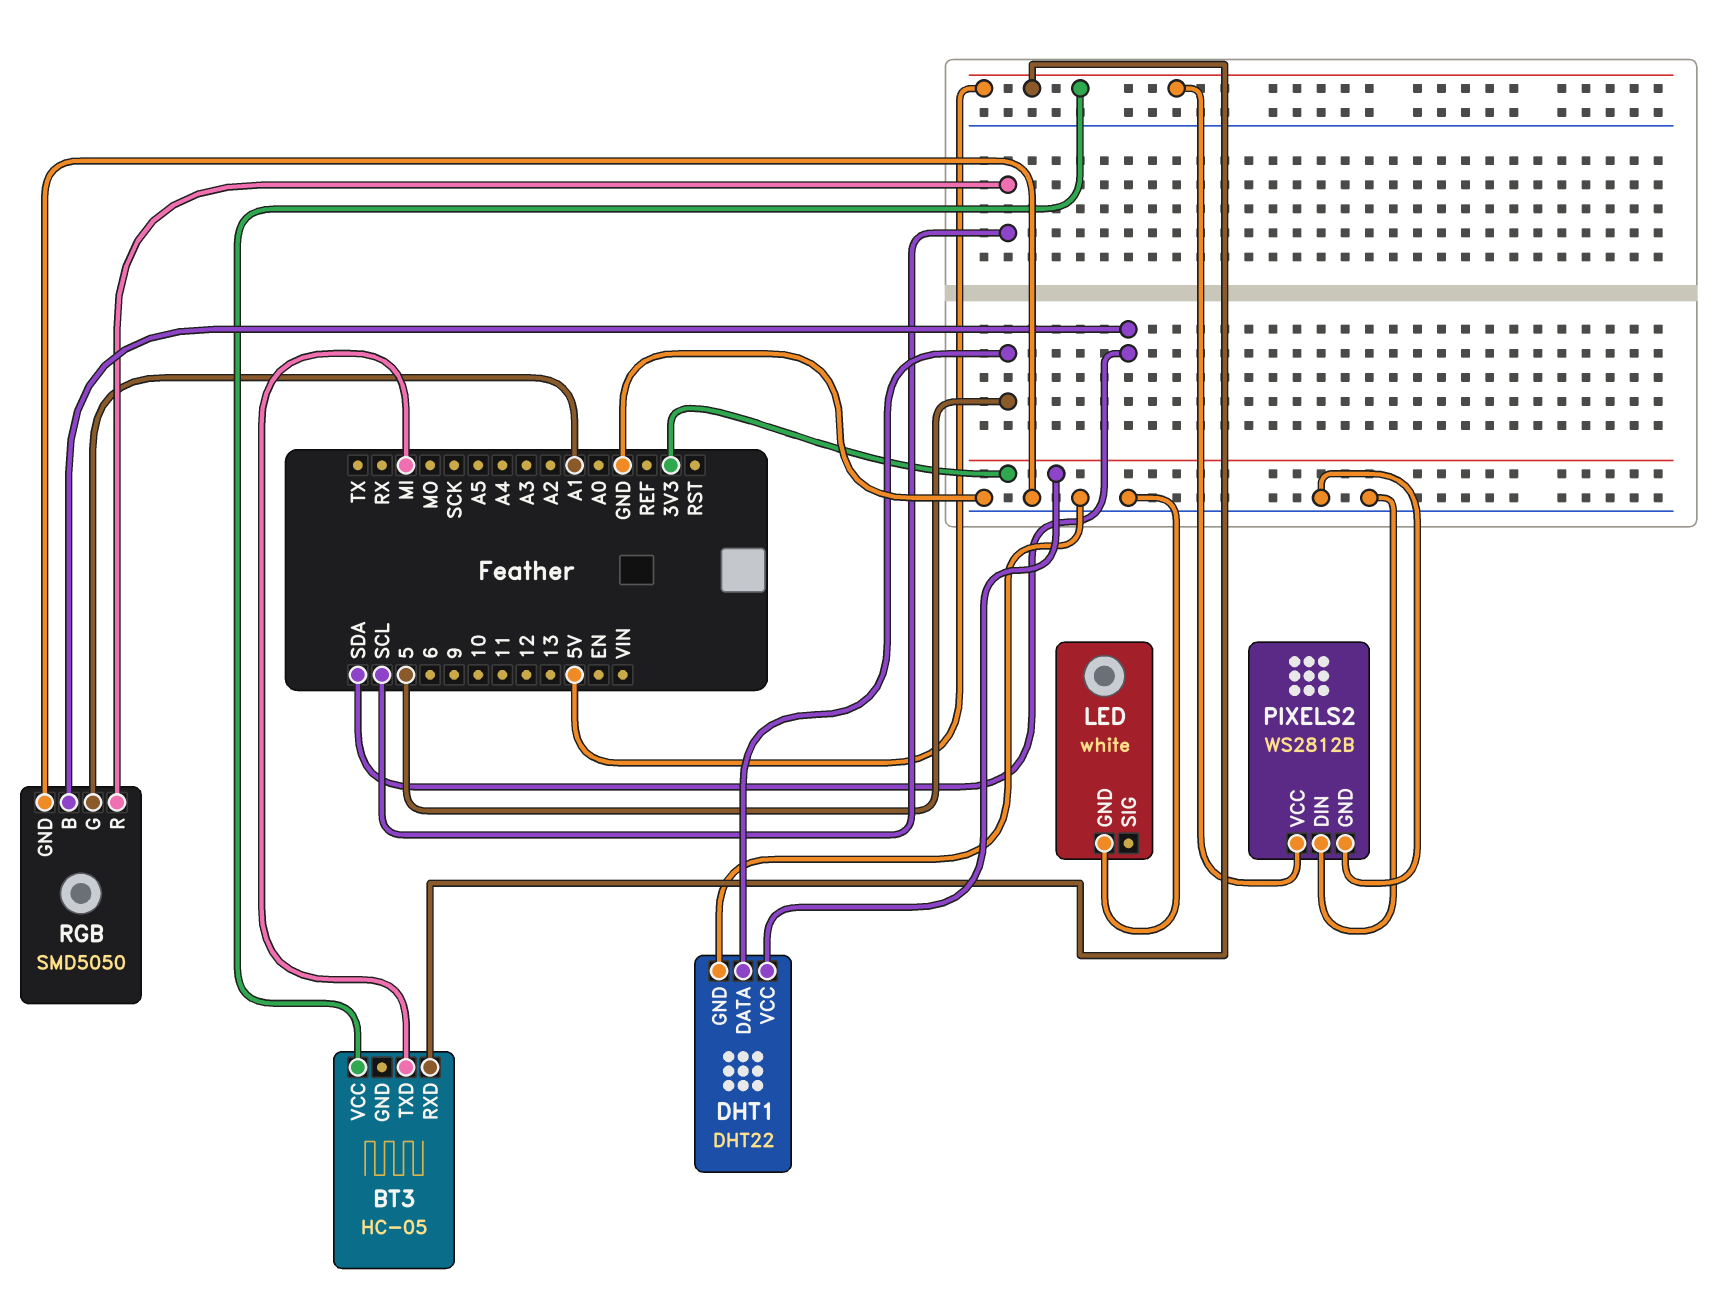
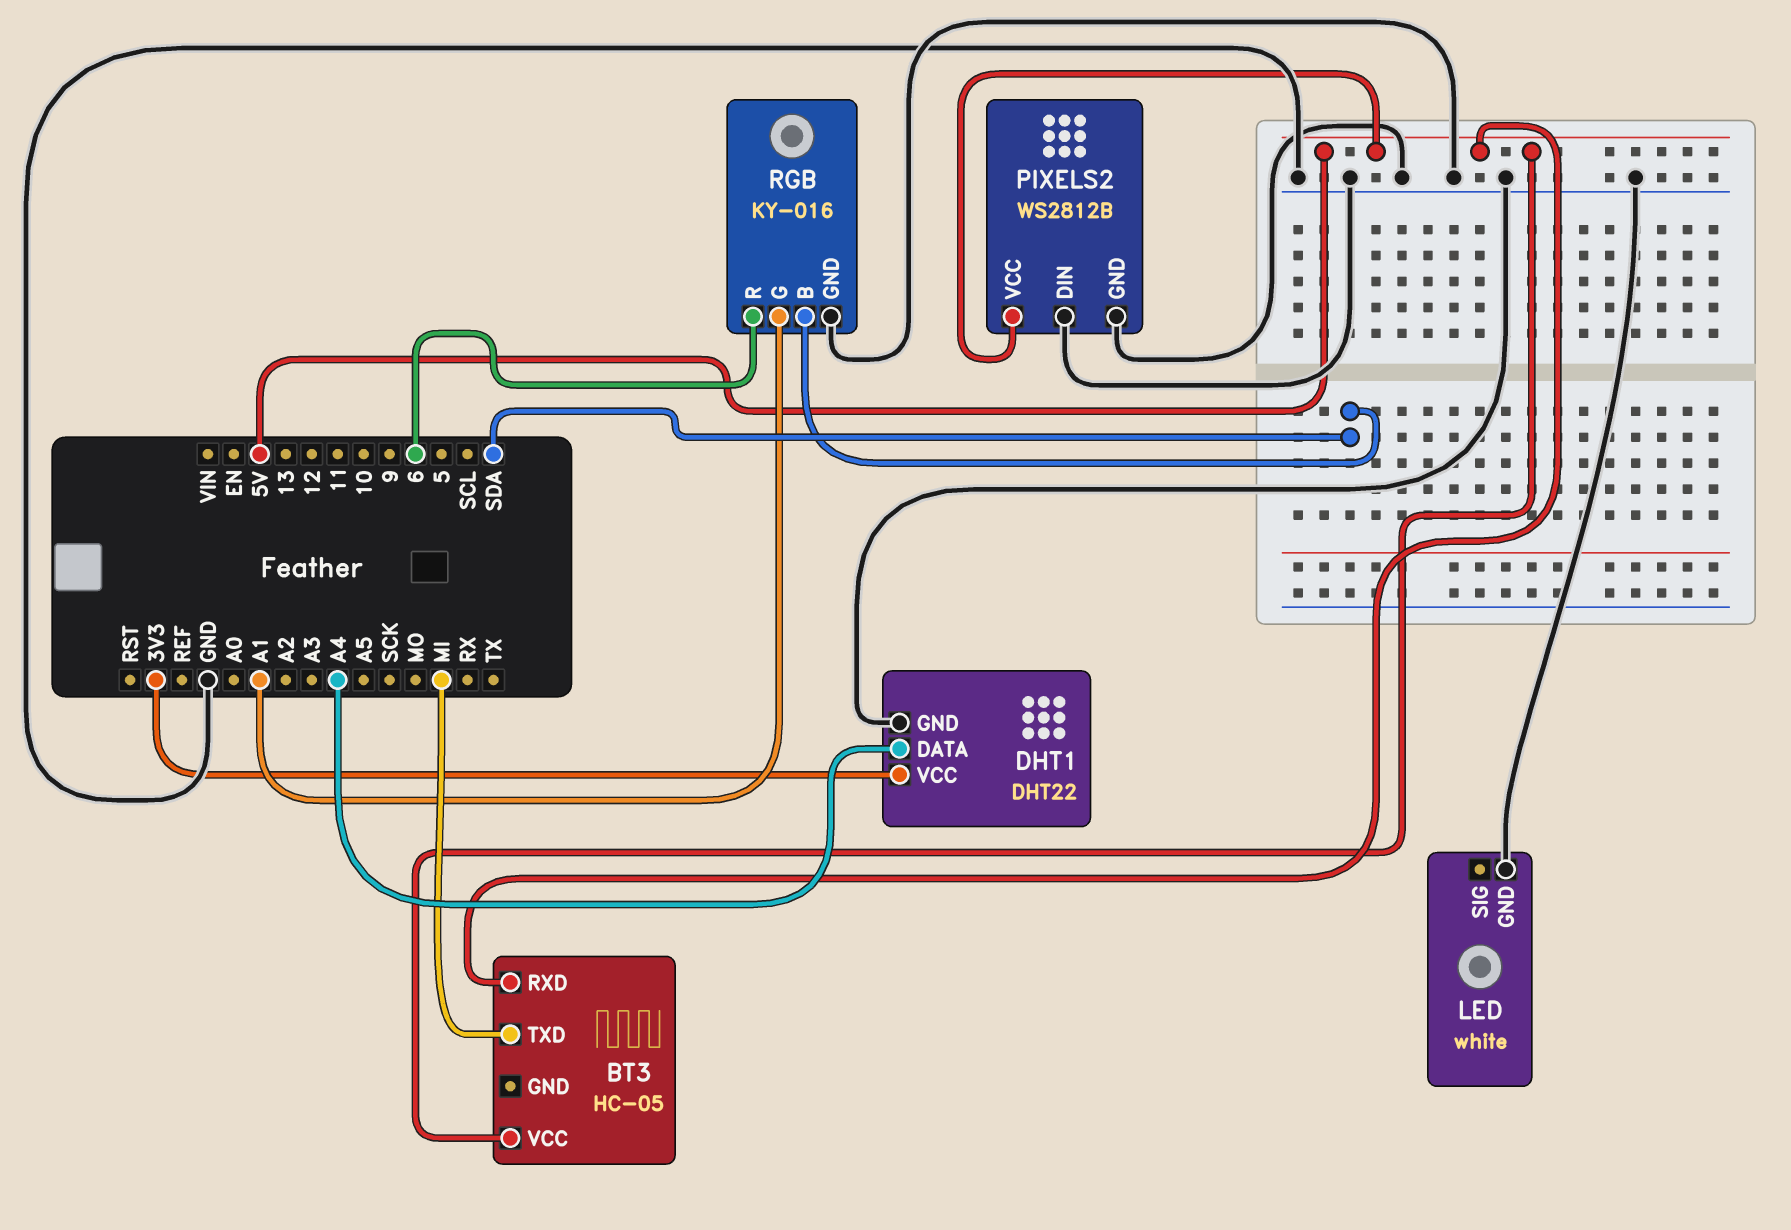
DHT1 pin DATA: 5 -> A4
RGB: SMD5050 -> KY-016
RGB pin R: SCL -> 6

